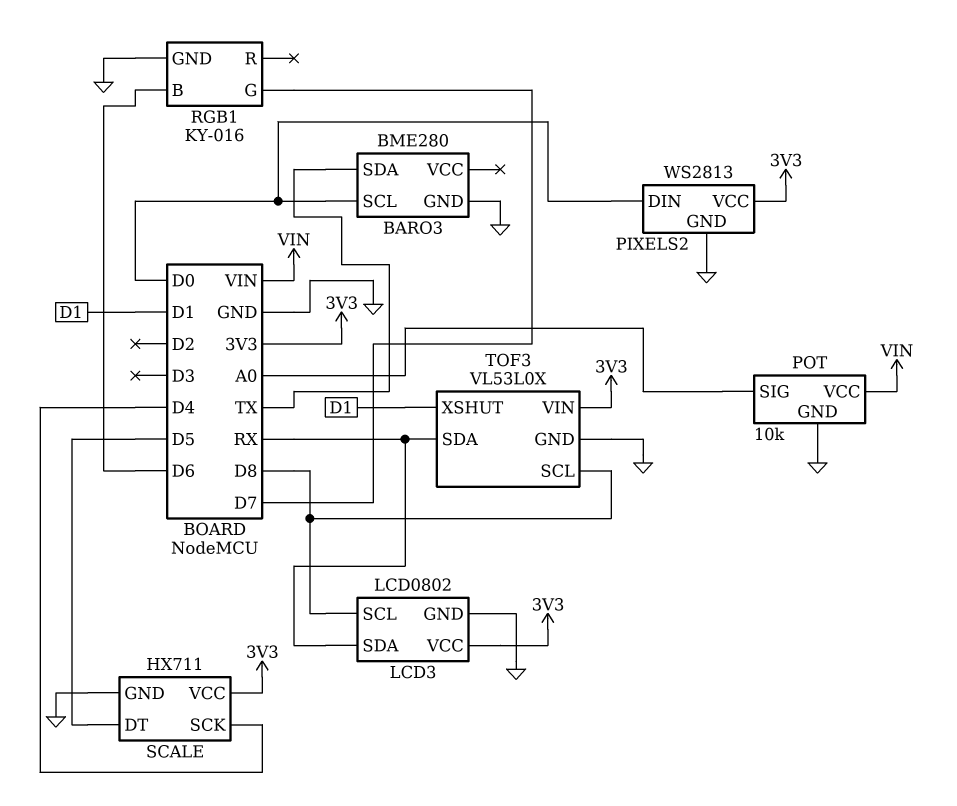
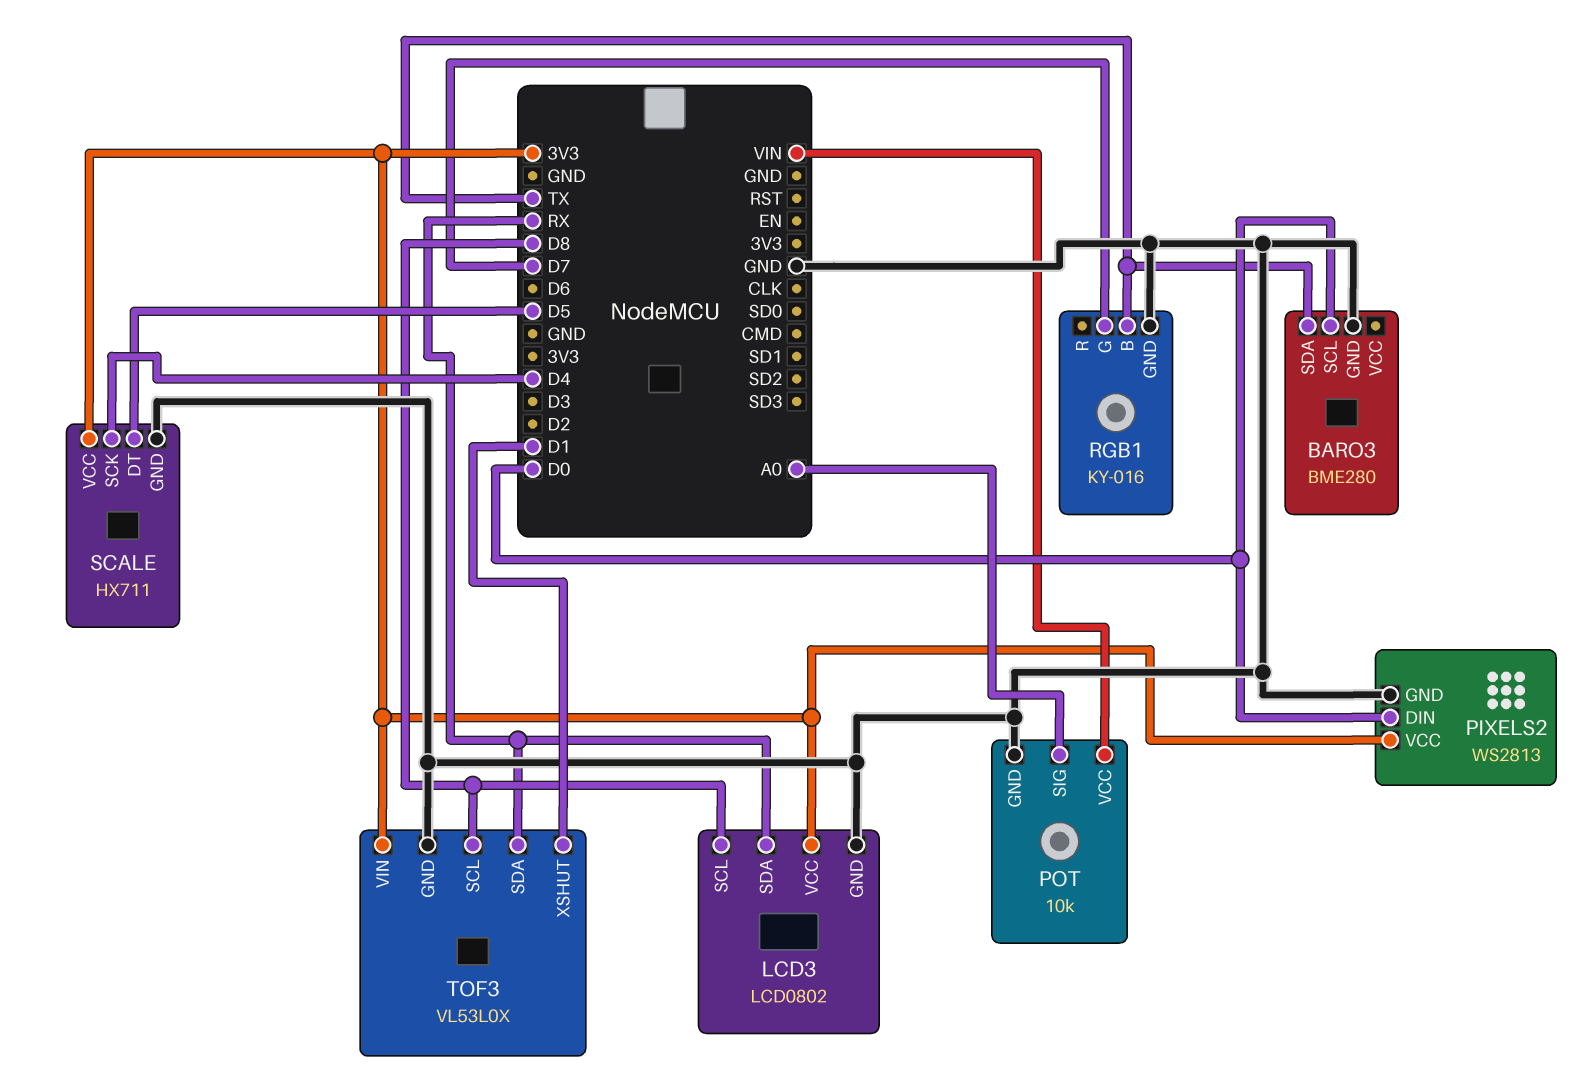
RGB1 pin B: D6 -> TX

